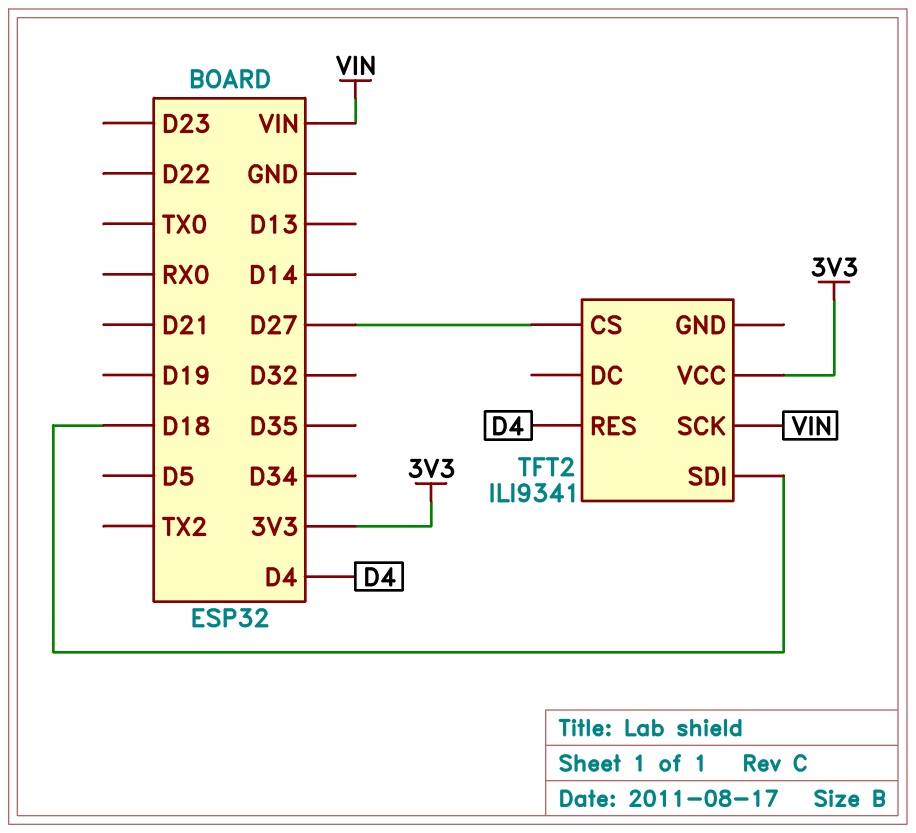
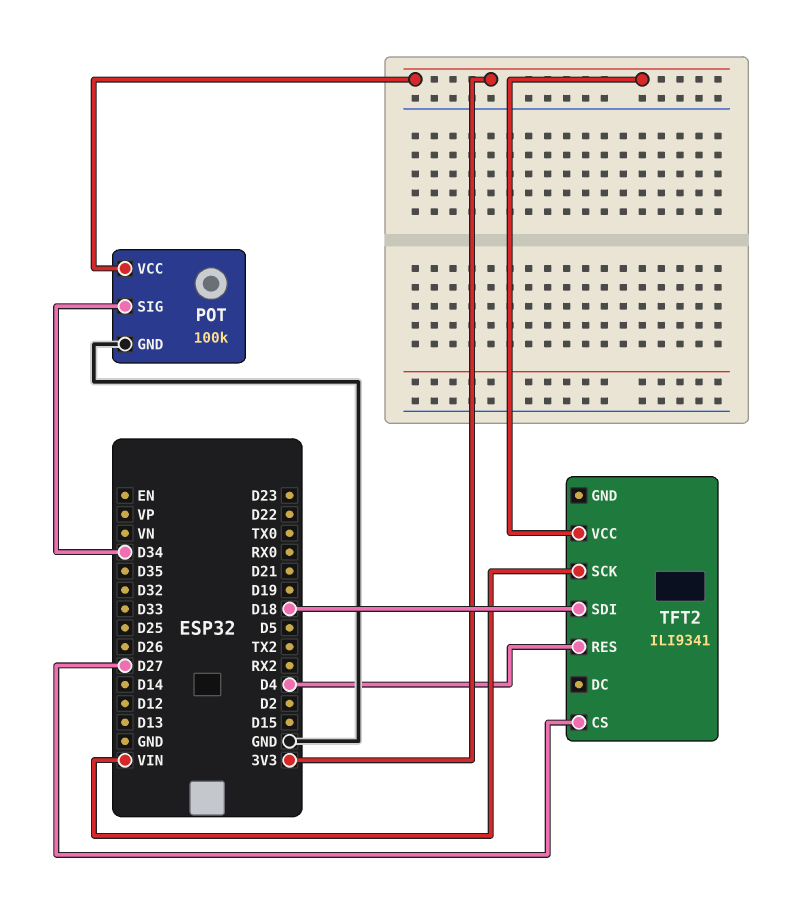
POT: none -> 100k
POT pin GND: none -> GND
POT pin SIG: none -> D34
POT pin VCC: none -> 3V3

